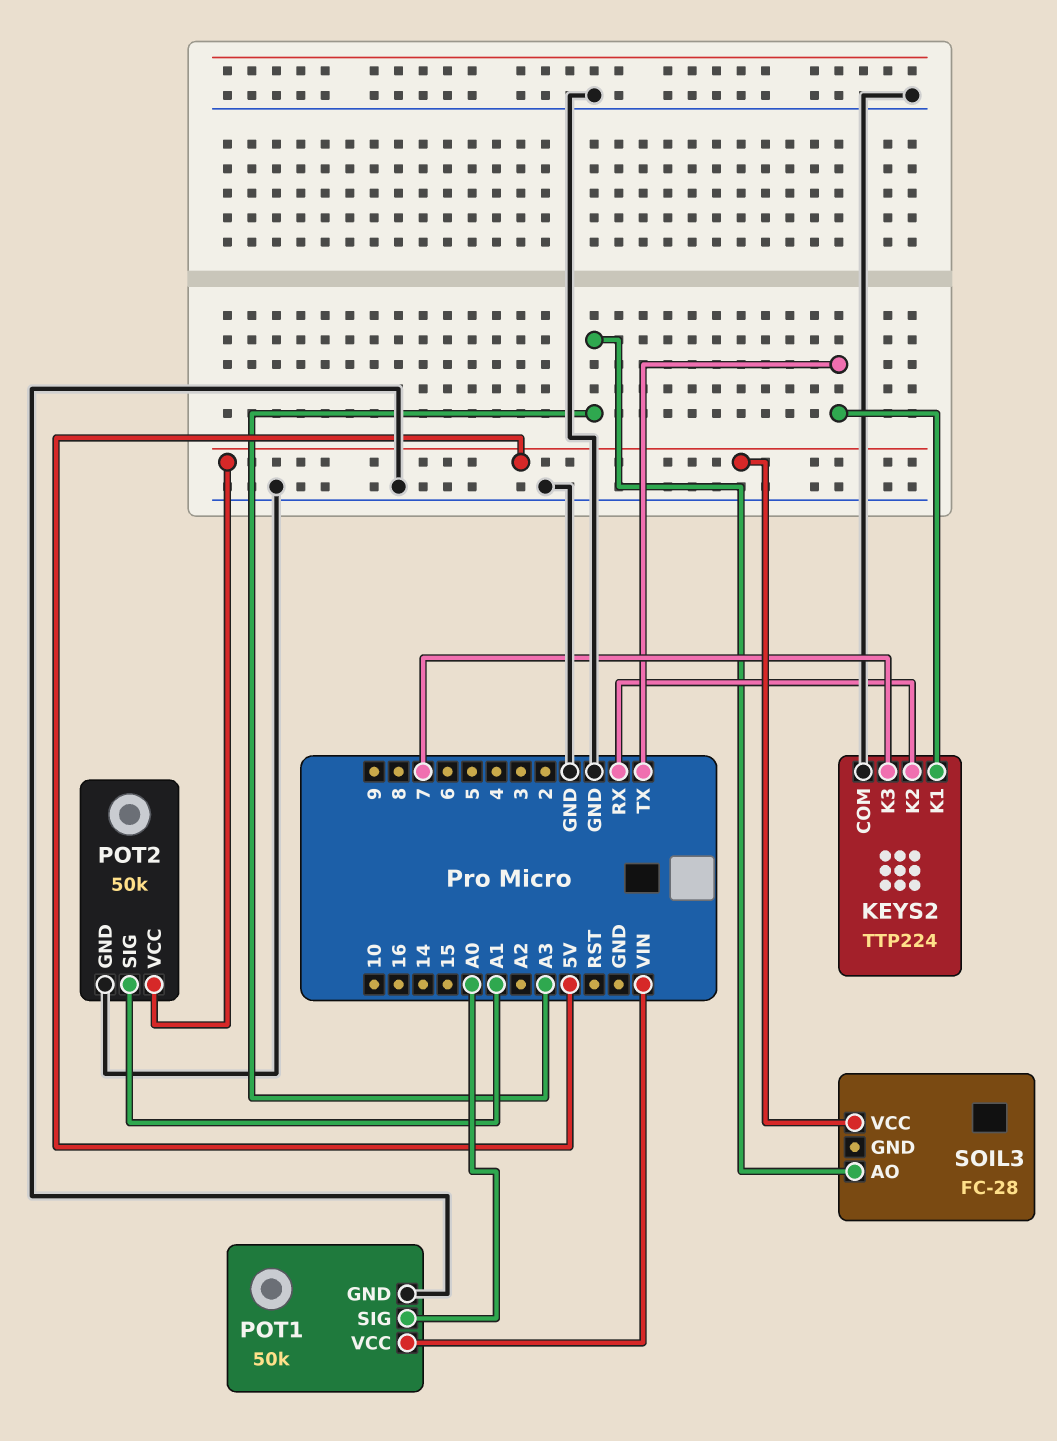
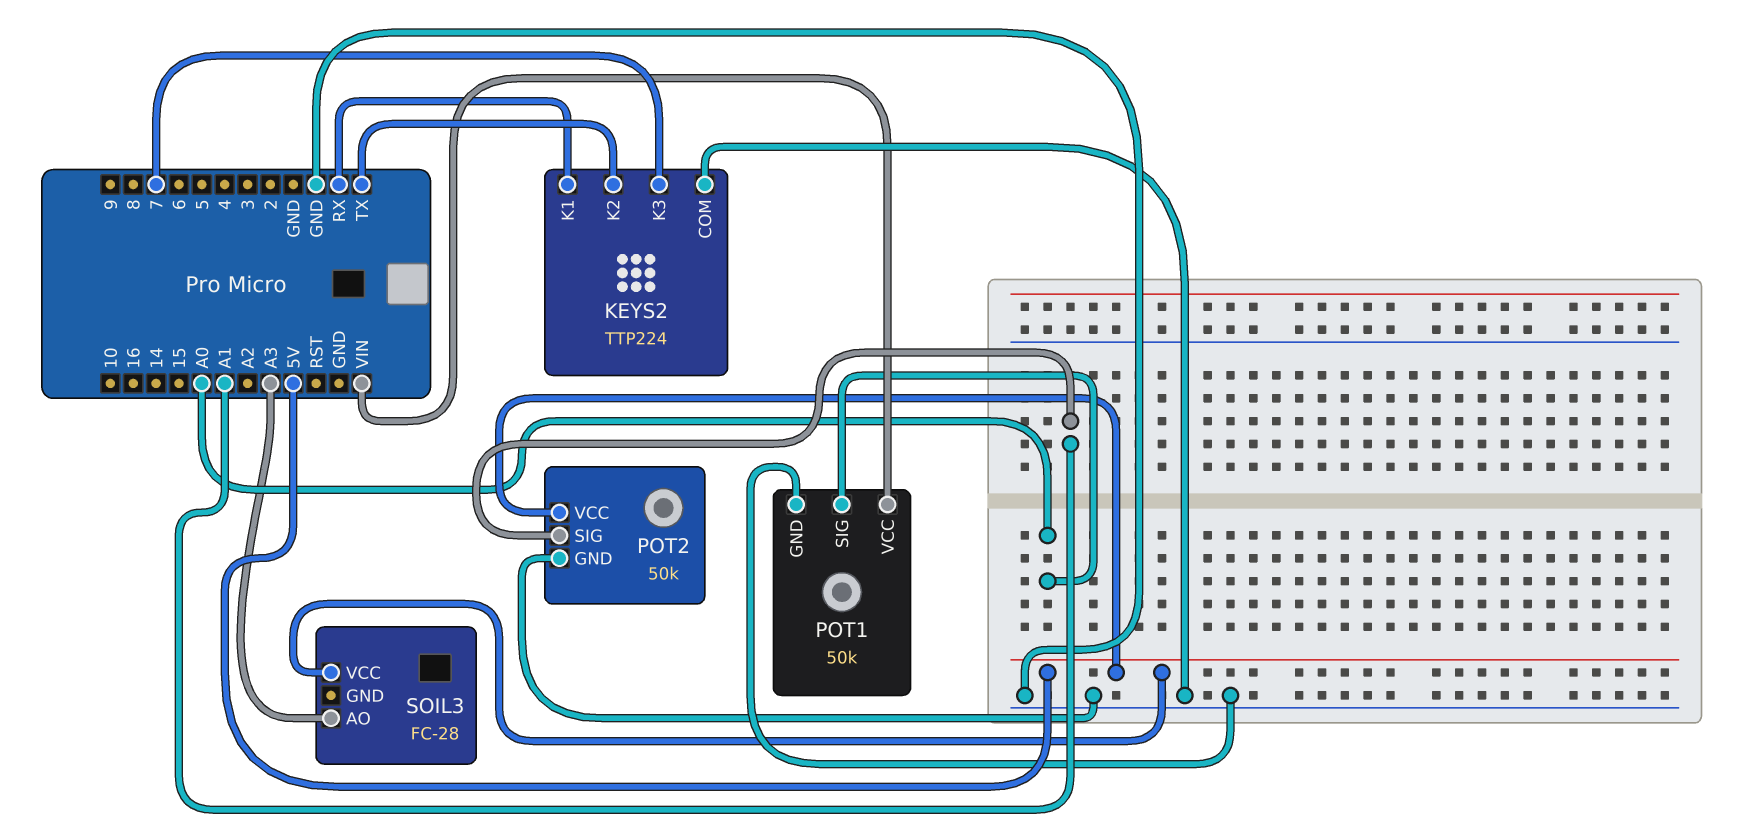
KEYS2 pin K1: TX -> RX
KEYS2 pin K2: RX -> TX

